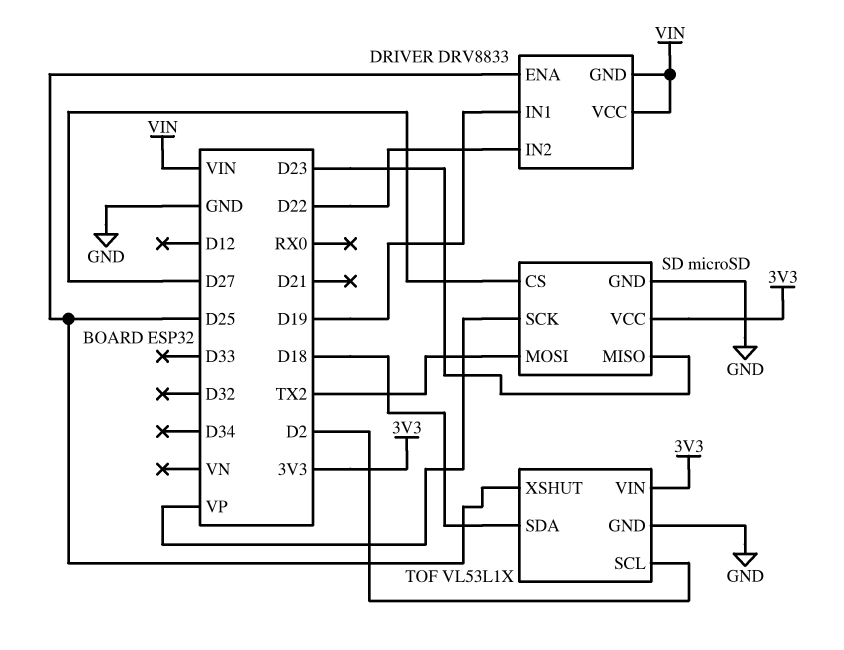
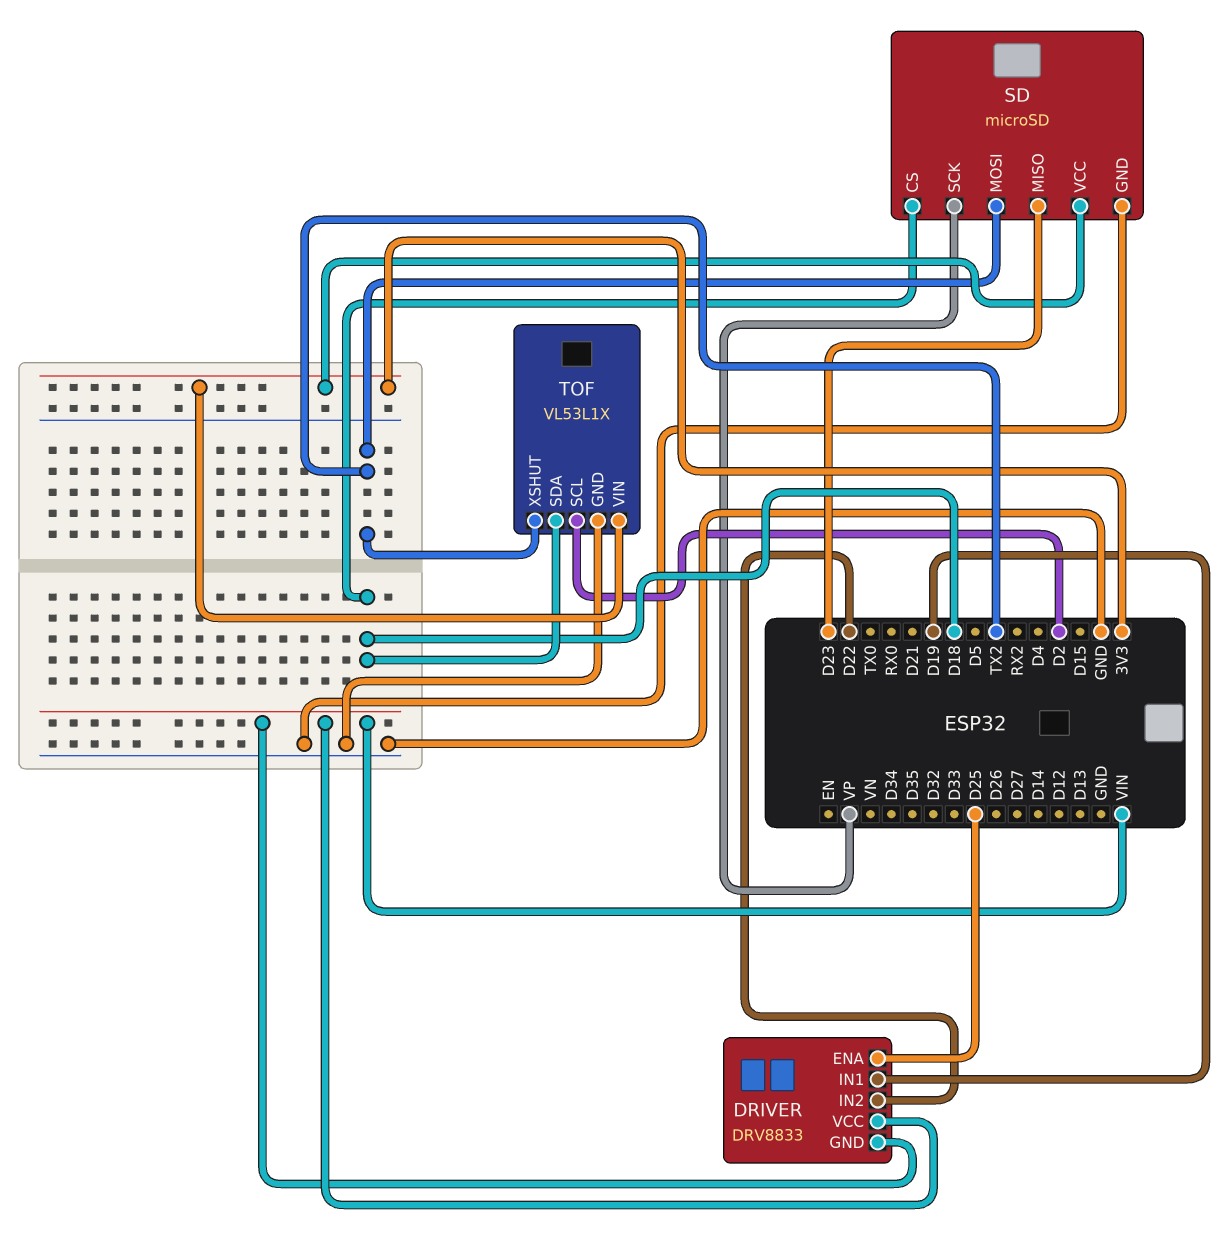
SD pin CS: D27 -> D18
TOF pin XSHUT: D25 -> TX2

